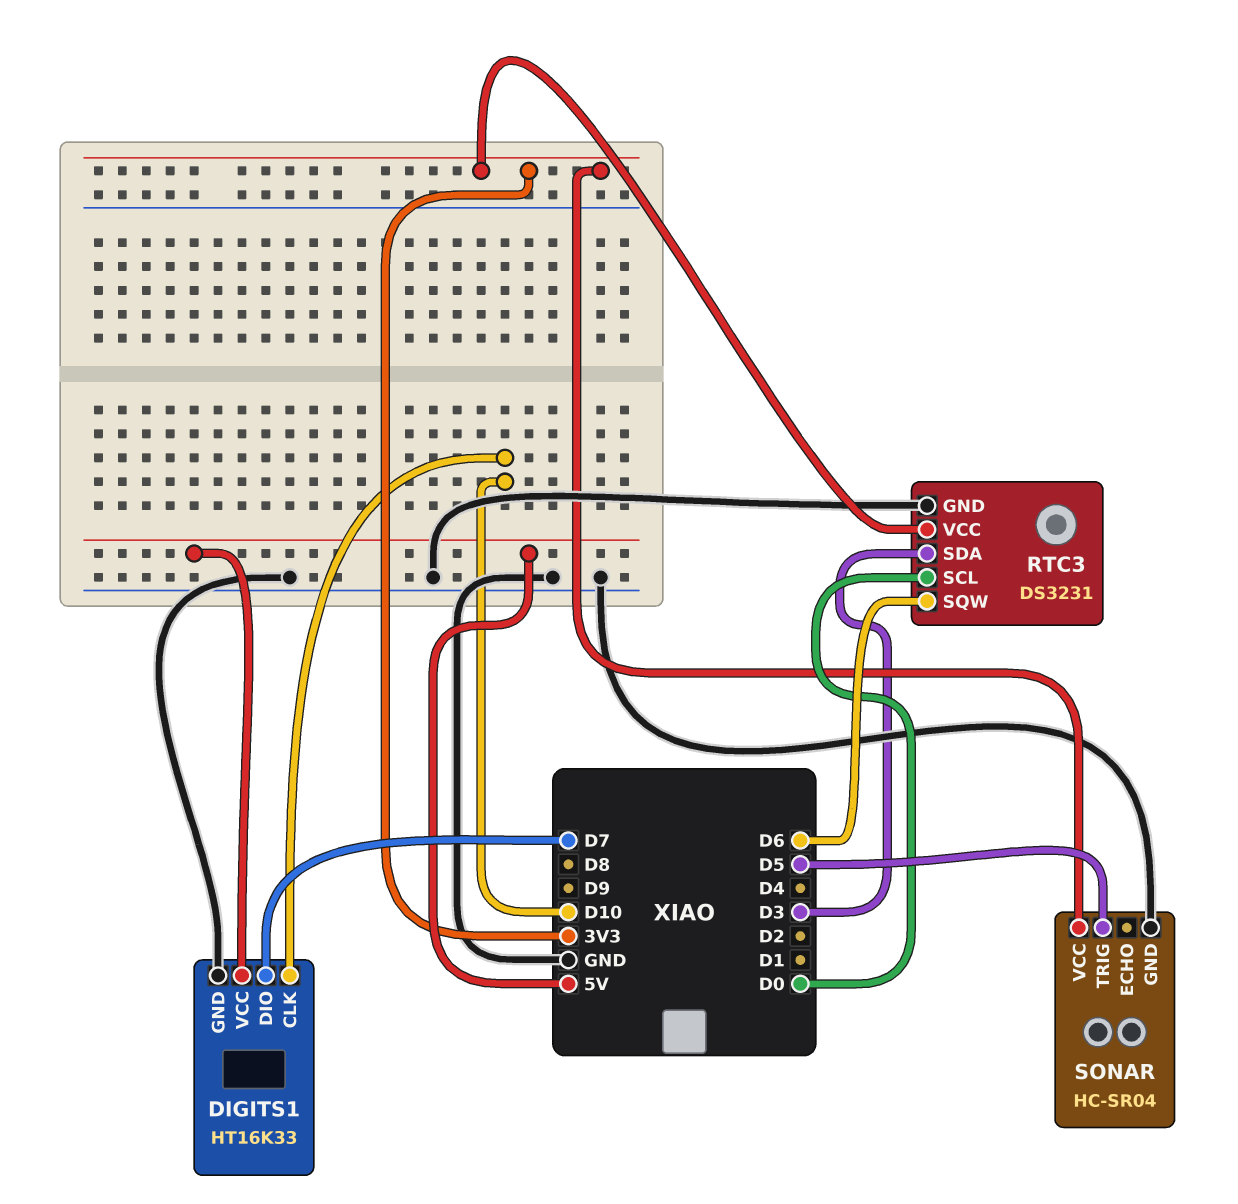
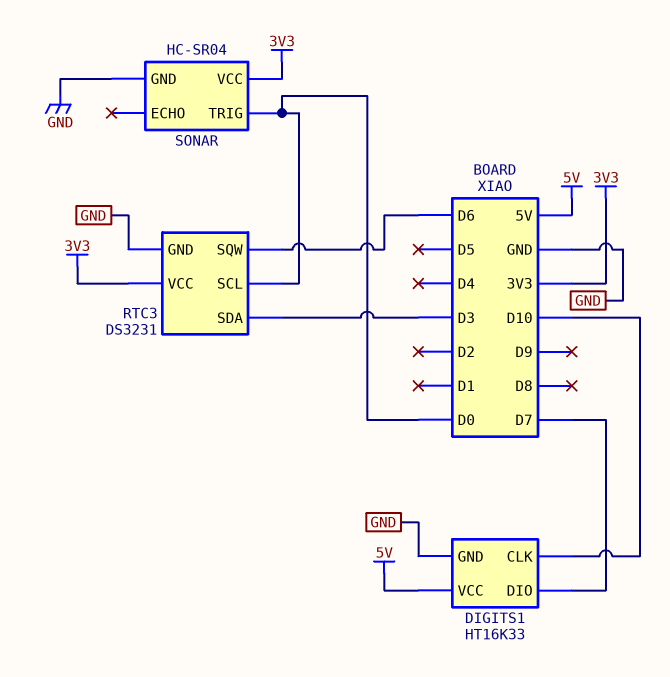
SONAR pin TRIG: D5 -> D0

